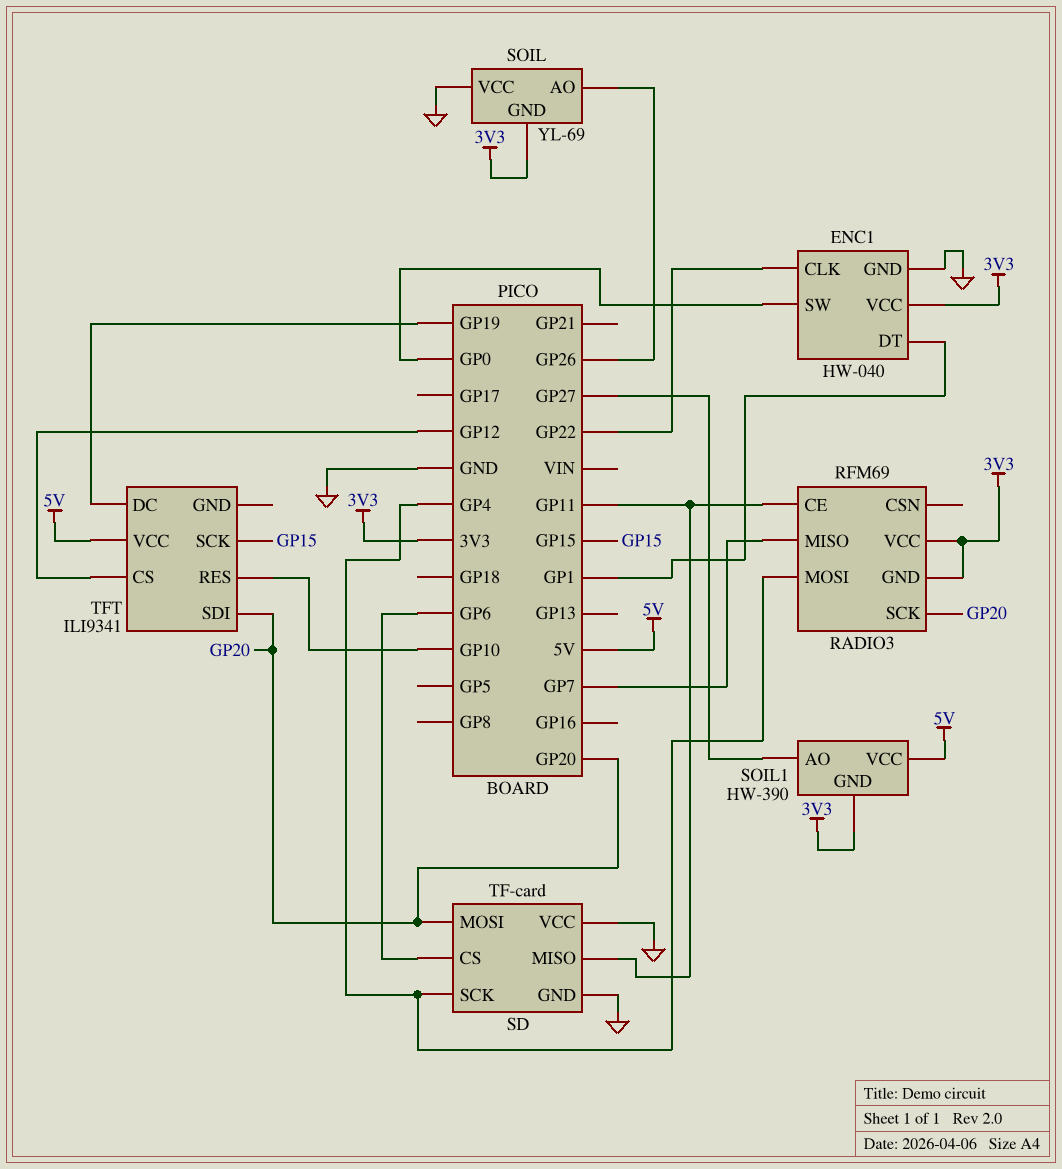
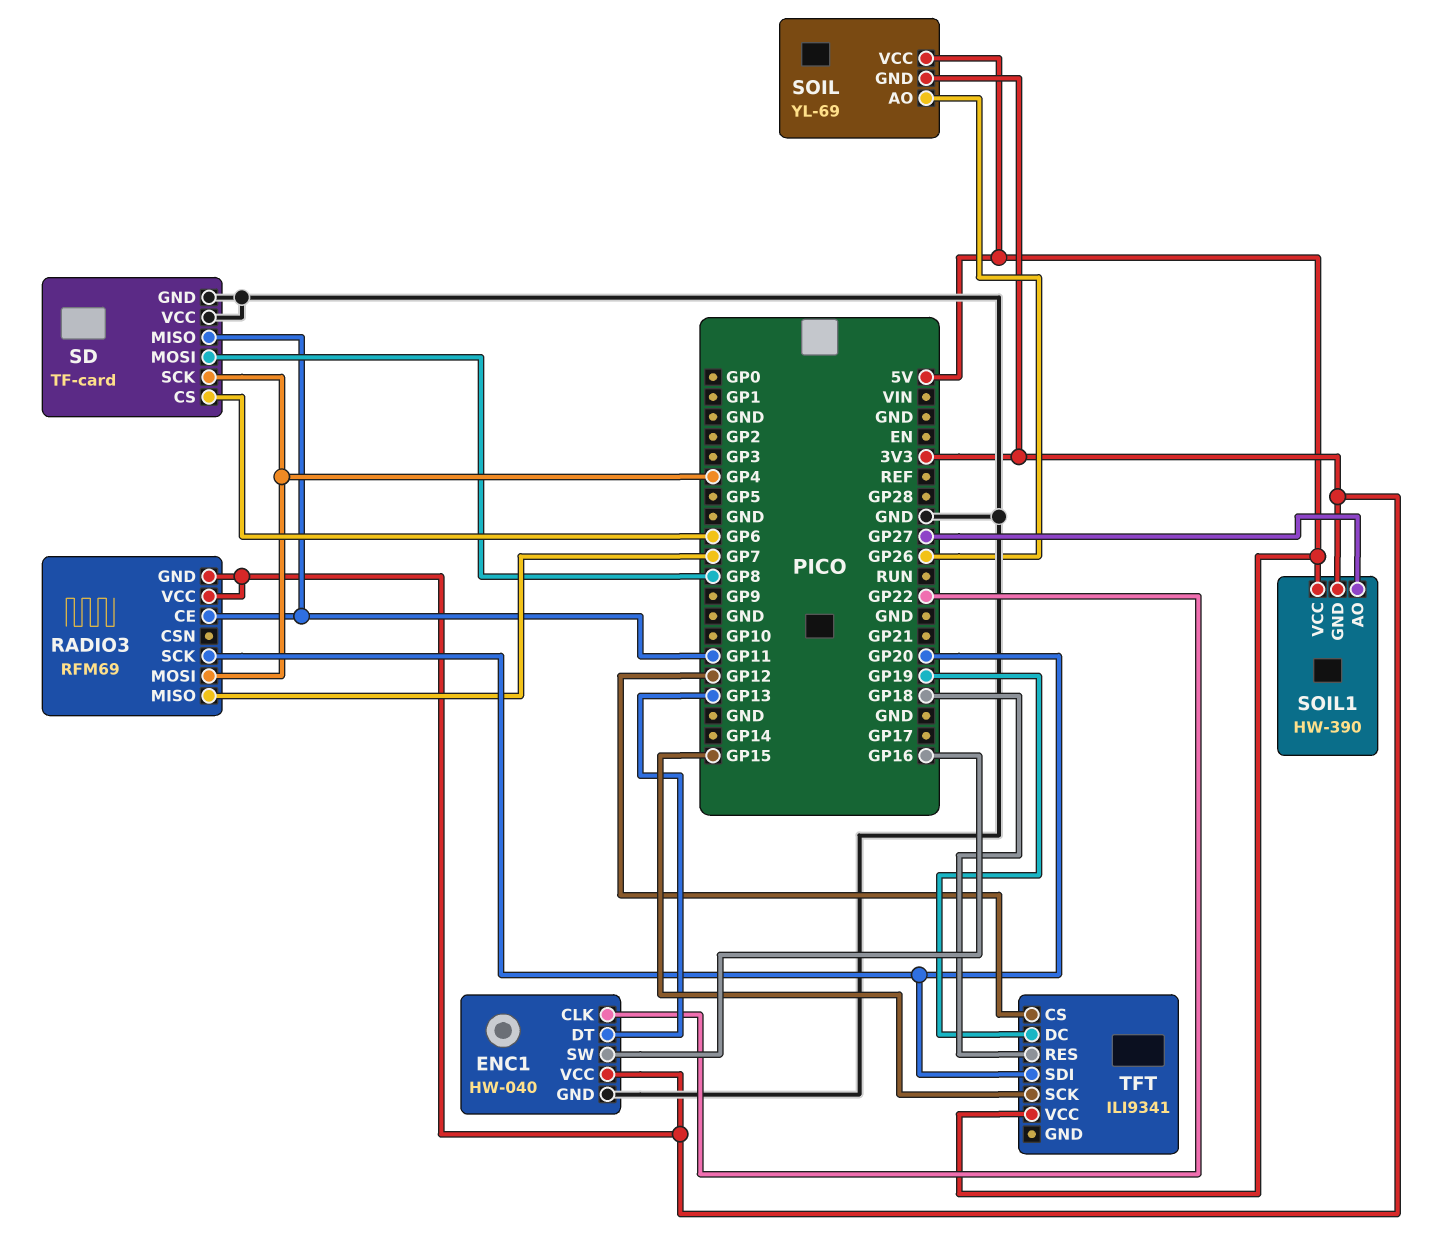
ENC1 pin DT: GP1 -> GP13
ENC1 pin SW: GP0 -> GP16
SD pin MOSI: GP20 -> GP8
SOIL pin VCC: GND -> 5V
TFT pin RES: GP10 -> GP18

